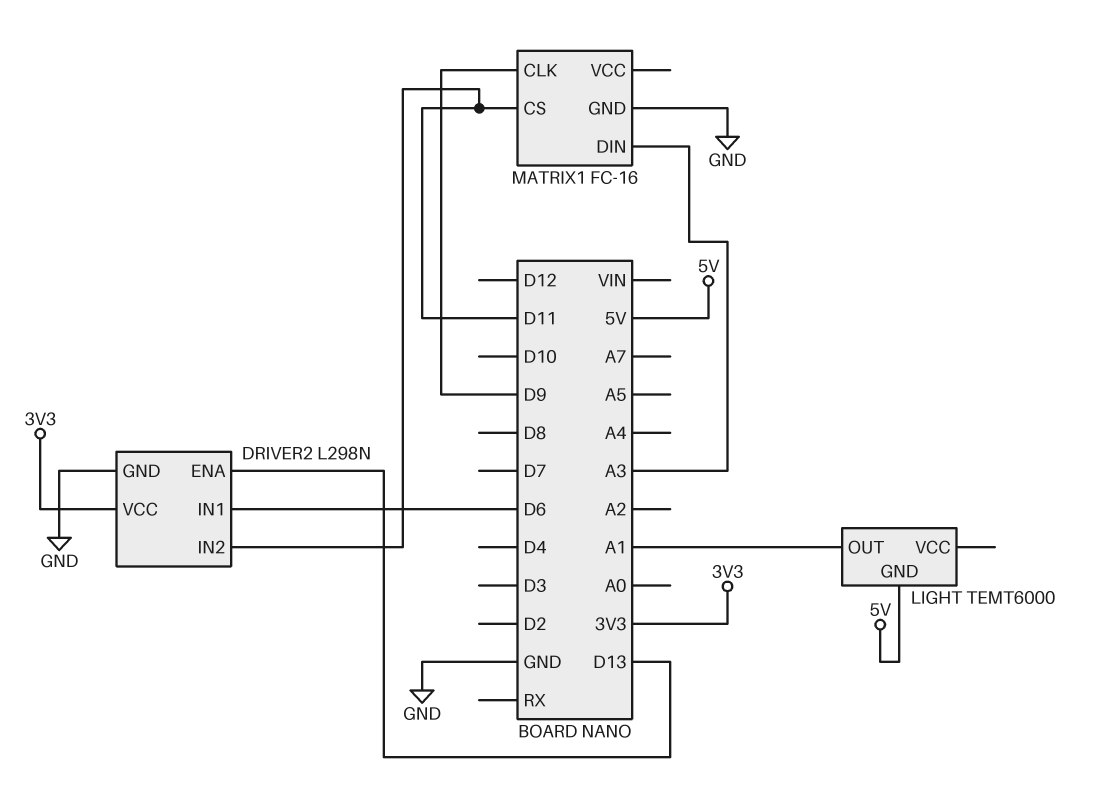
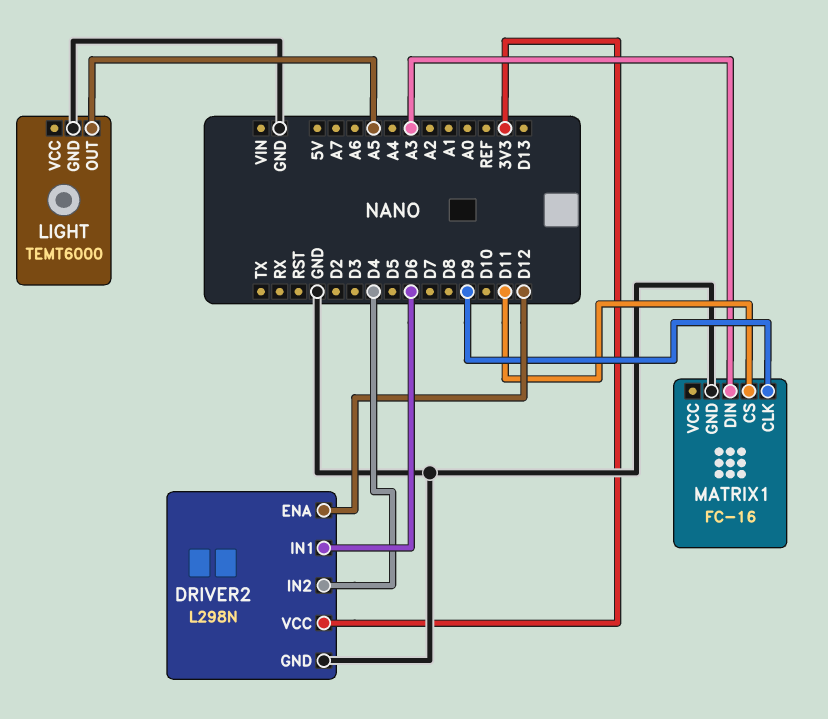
DRIVER2 pin ENA: D13 -> D12
DRIVER2 pin IN2: D11 -> D4
LIGHT pin GND: 5V -> GND
LIGHT pin OUT: A1 -> A5

